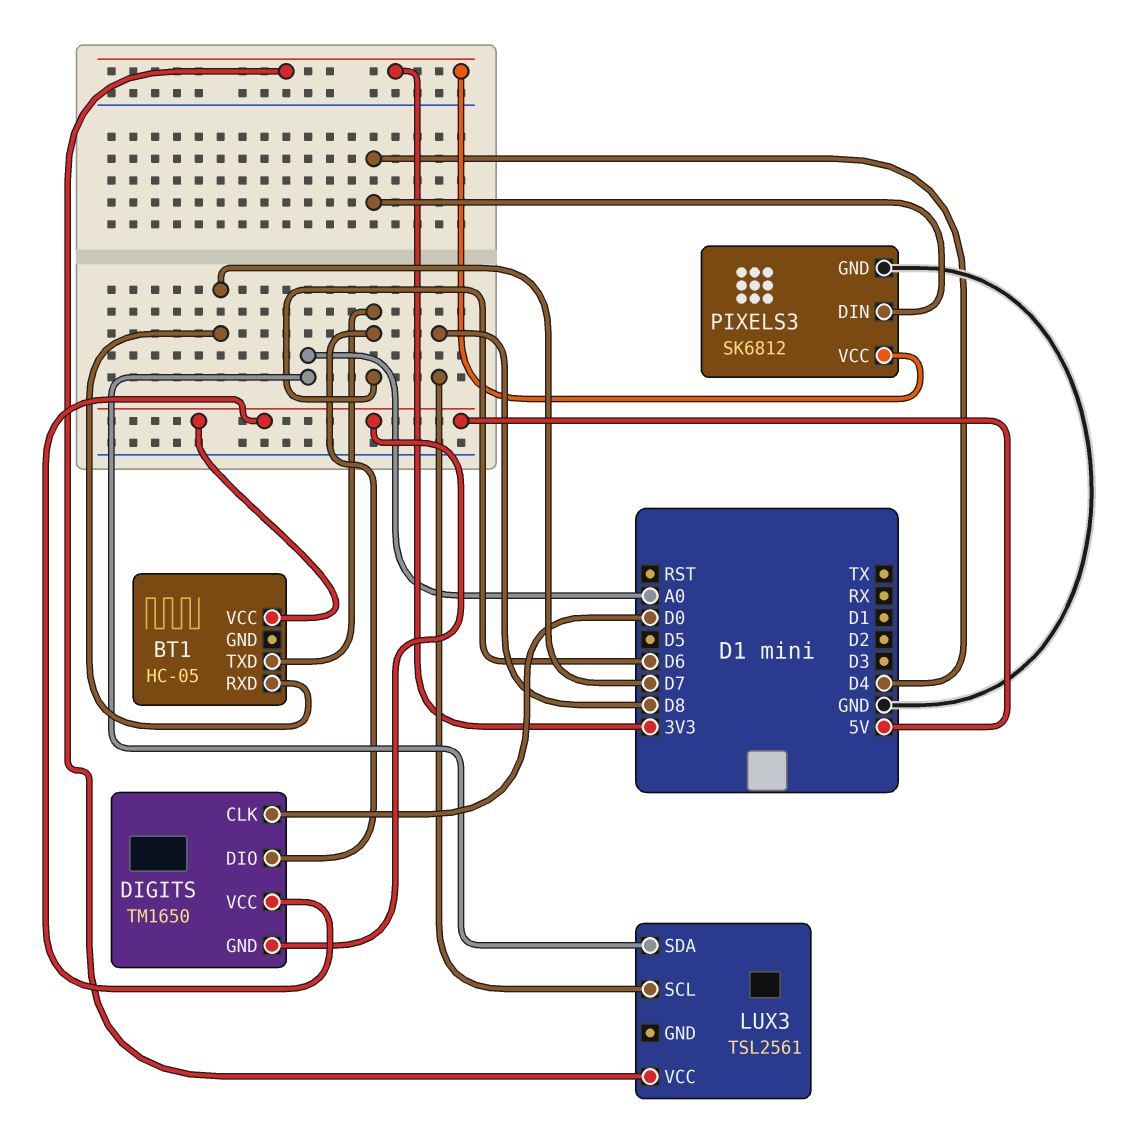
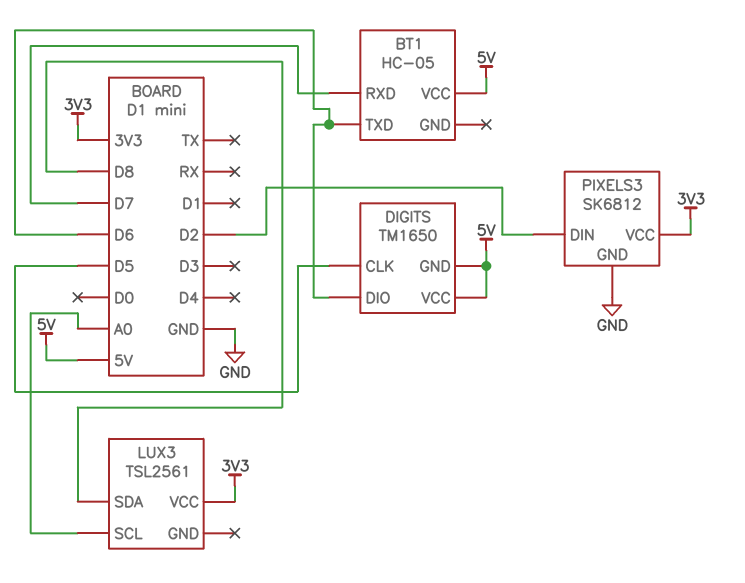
DIGITS pin CLK: D0 -> D5
LUX3 pin SCL: D8 -> A0
LUX3 pin SDA: A0 -> D8
PIXELS3 pin DIN: D4 -> D2

